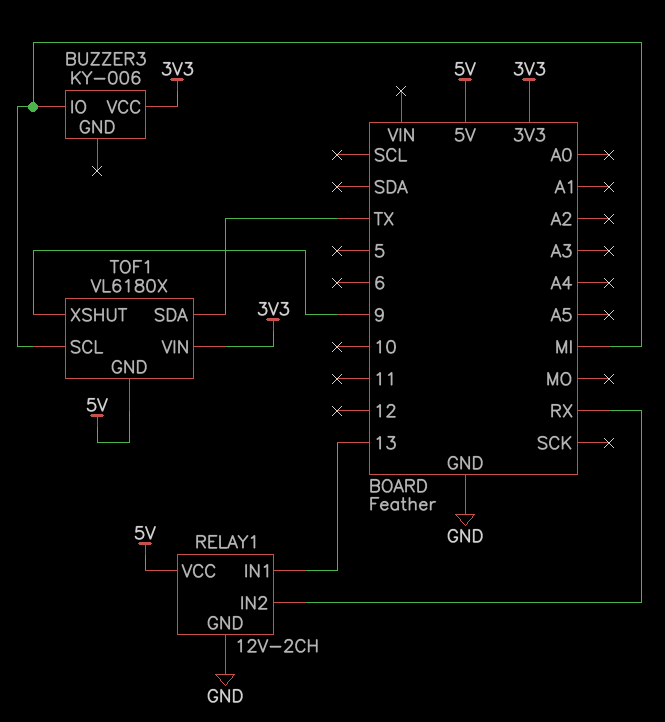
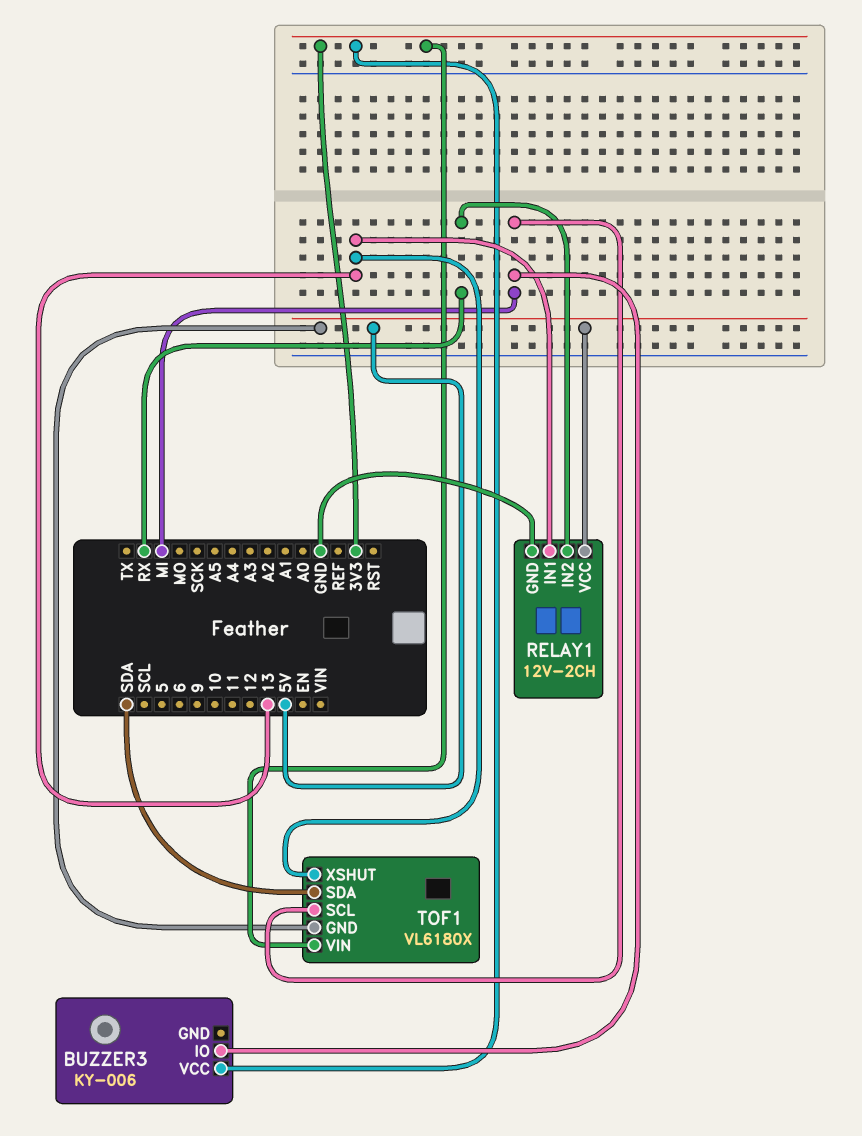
TOF1 pin SDA: TX -> SDA
TOF1 pin XSHUT: 9 -> 13

